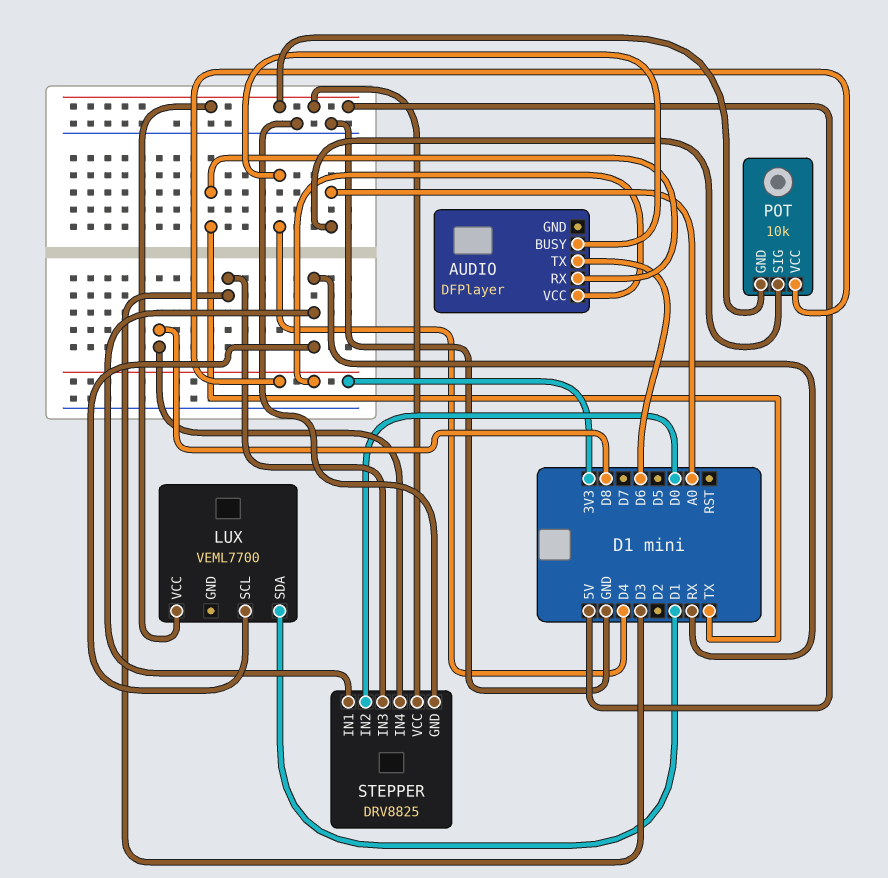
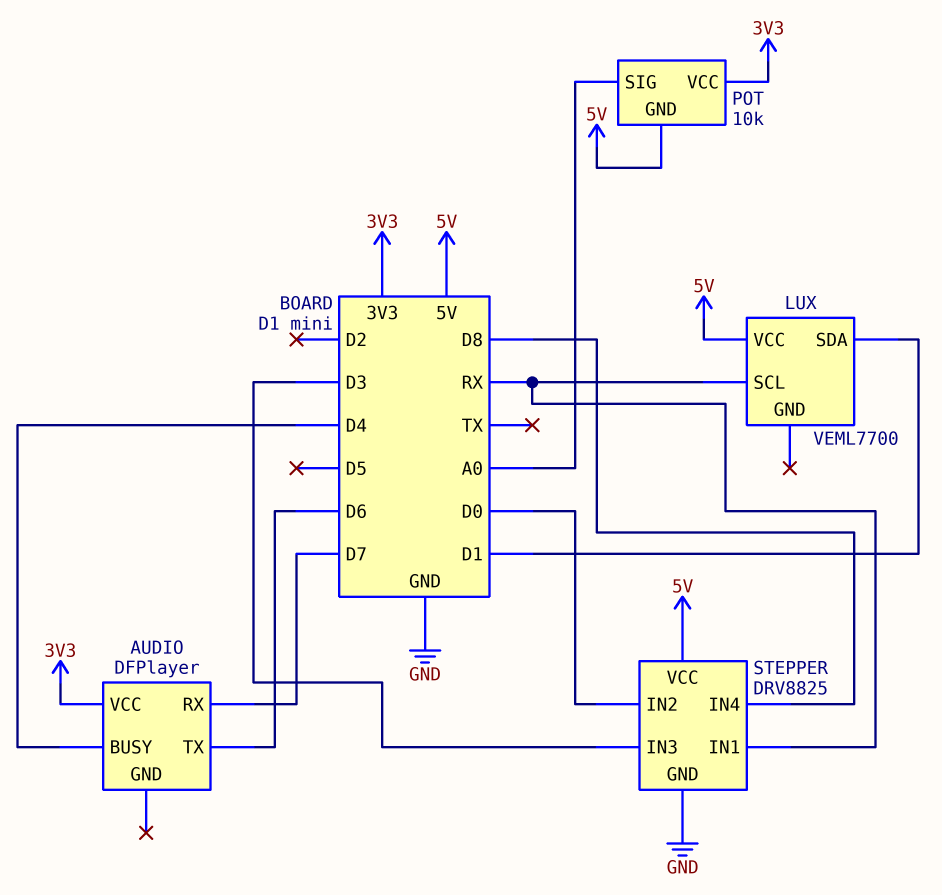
AUDIO pin RX: TX -> D7

